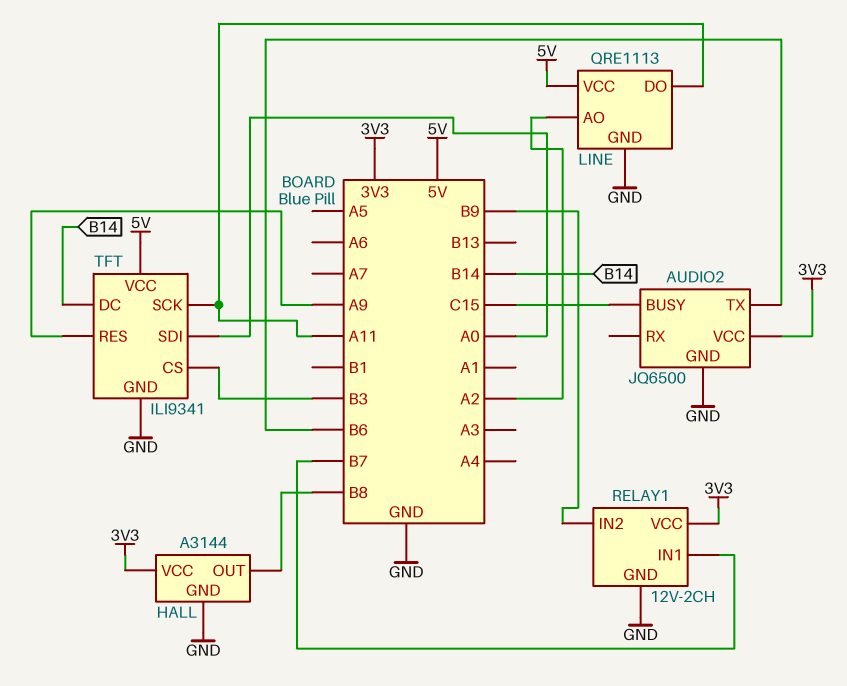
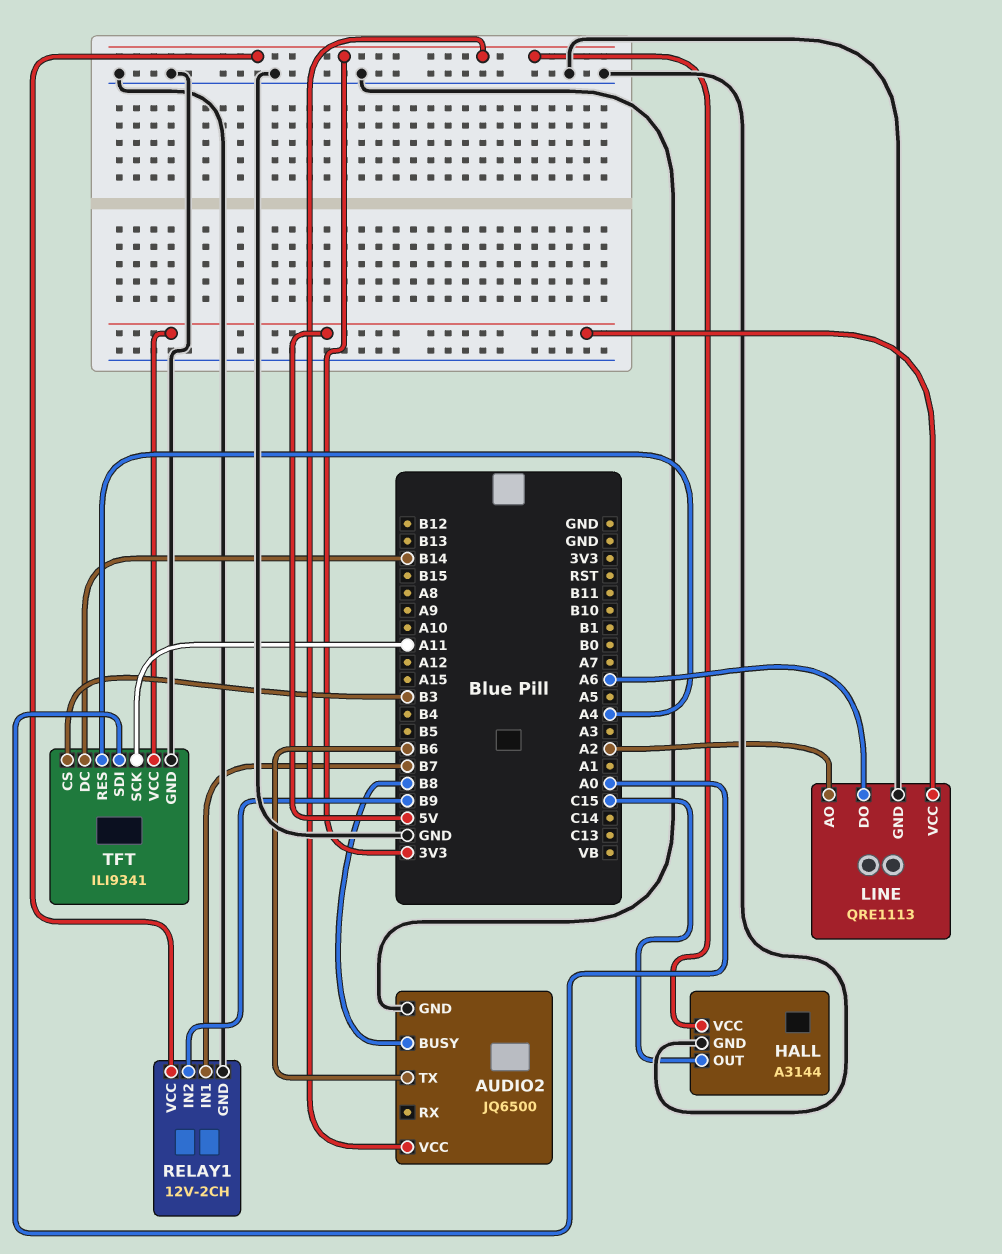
AUDIO2 pin BUSY: C15 -> B8
HALL pin OUT: B8 -> C15
LINE pin DO: A11 -> A6
TFT pin RES: A9 -> A4

